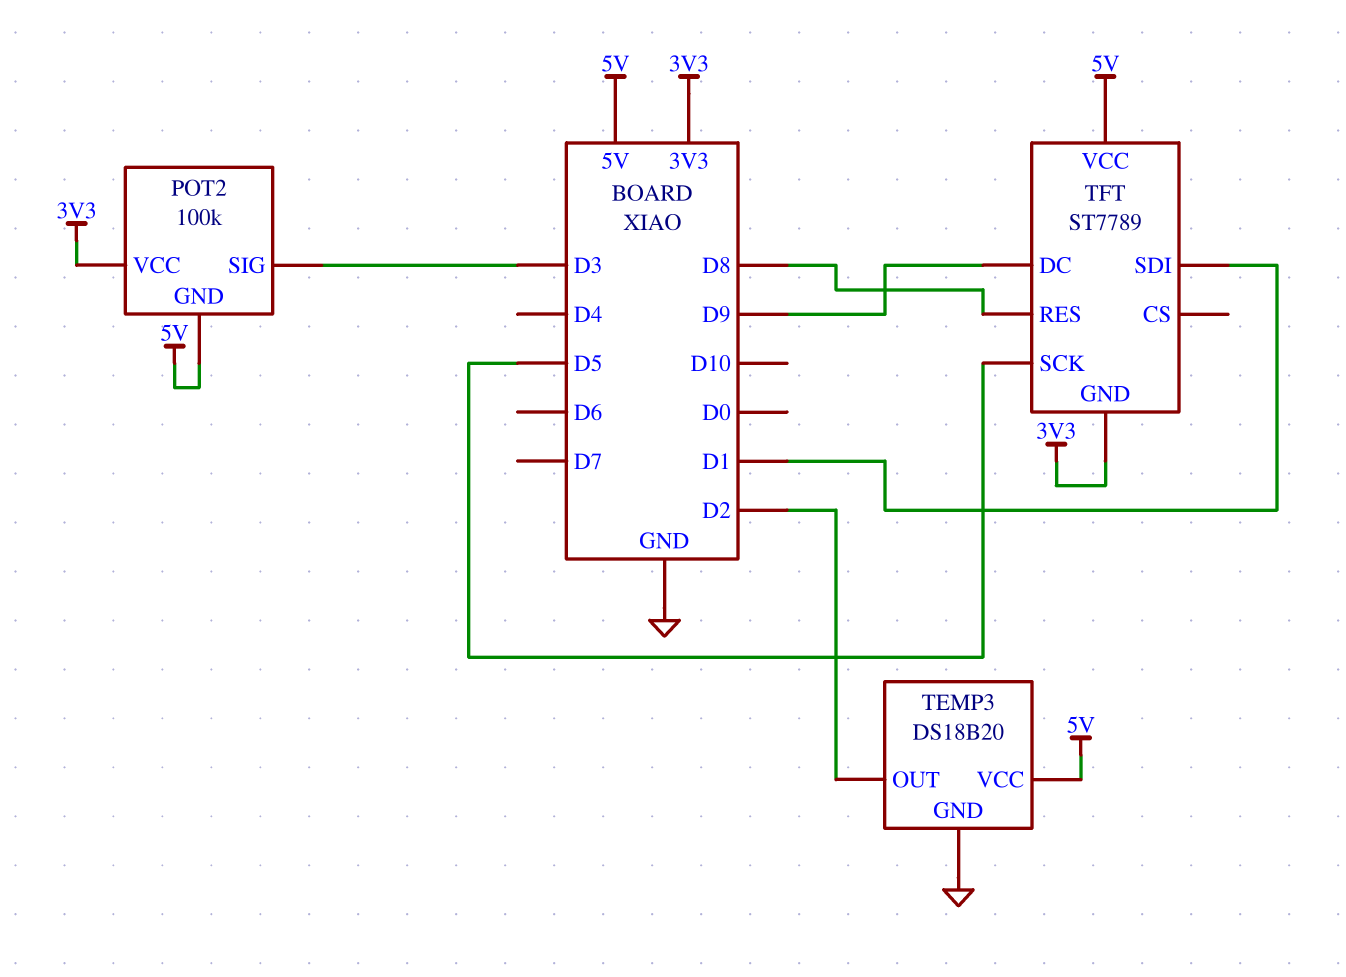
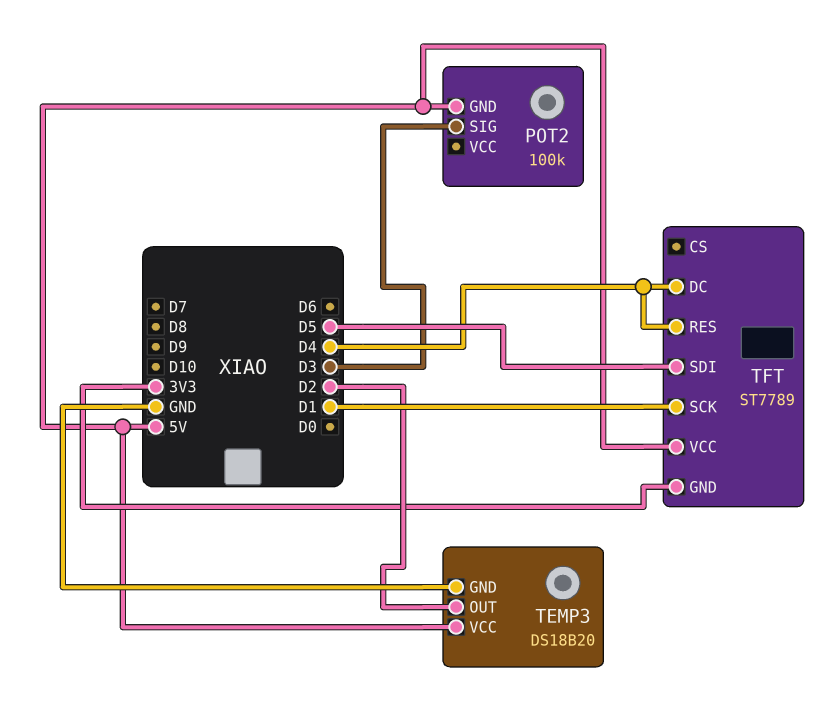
POT2 pin VCC: 3V3 -> none
TFT pin DC: D9 -> D4
TFT pin RES: D8 -> D4
TFT pin SCK: D5 -> D1
TFT pin SDI: D1 -> D5

